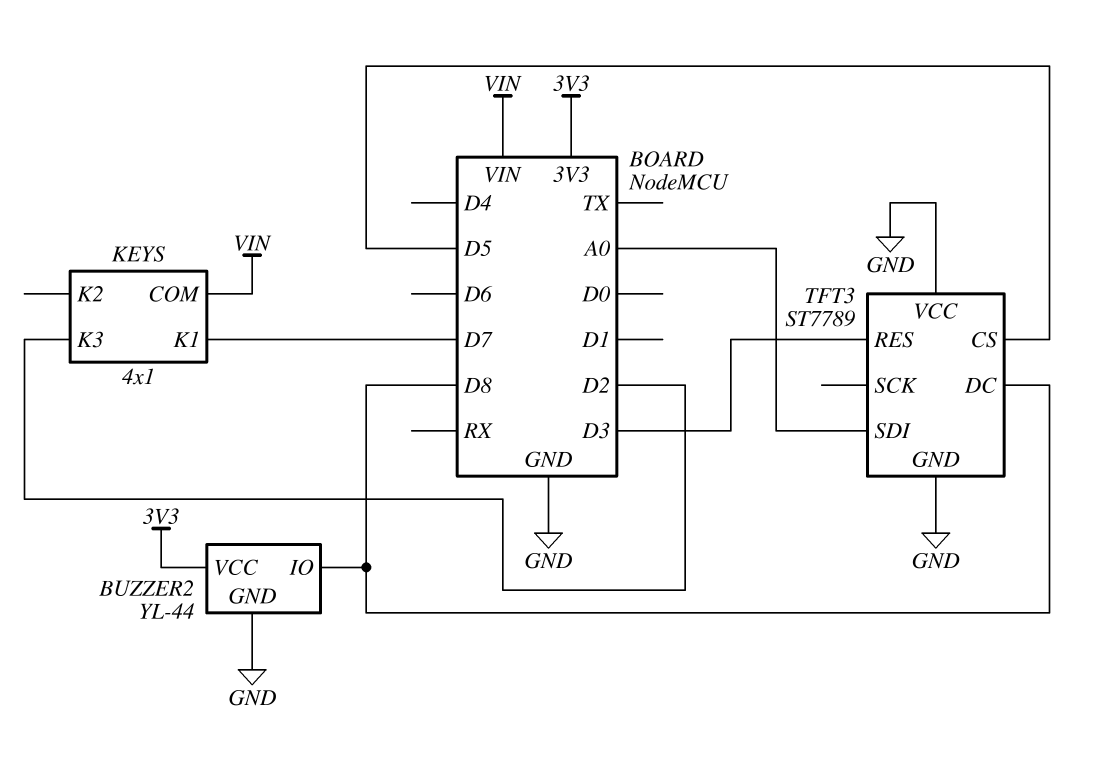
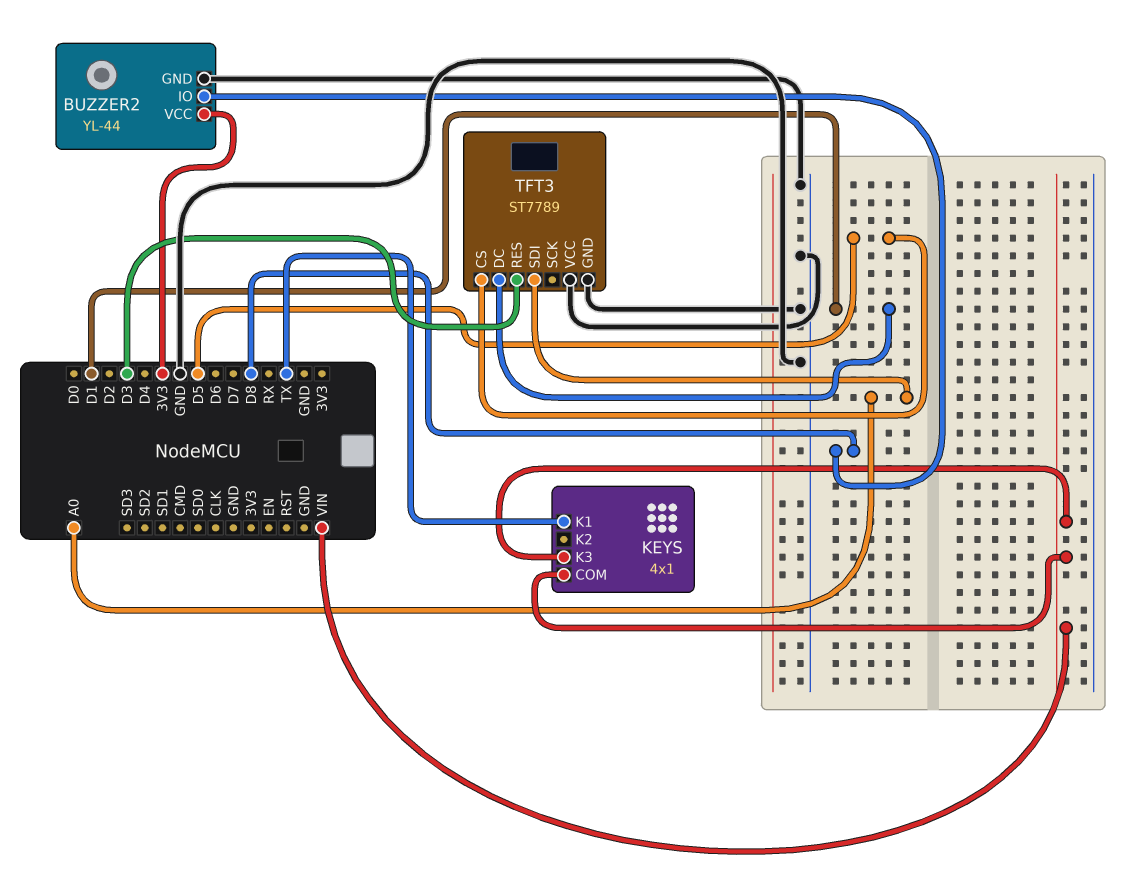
KEYS pin K1: D7 -> TX
KEYS pin K3: D2 -> VIN
TFT3 pin DC: D8 -> D1

